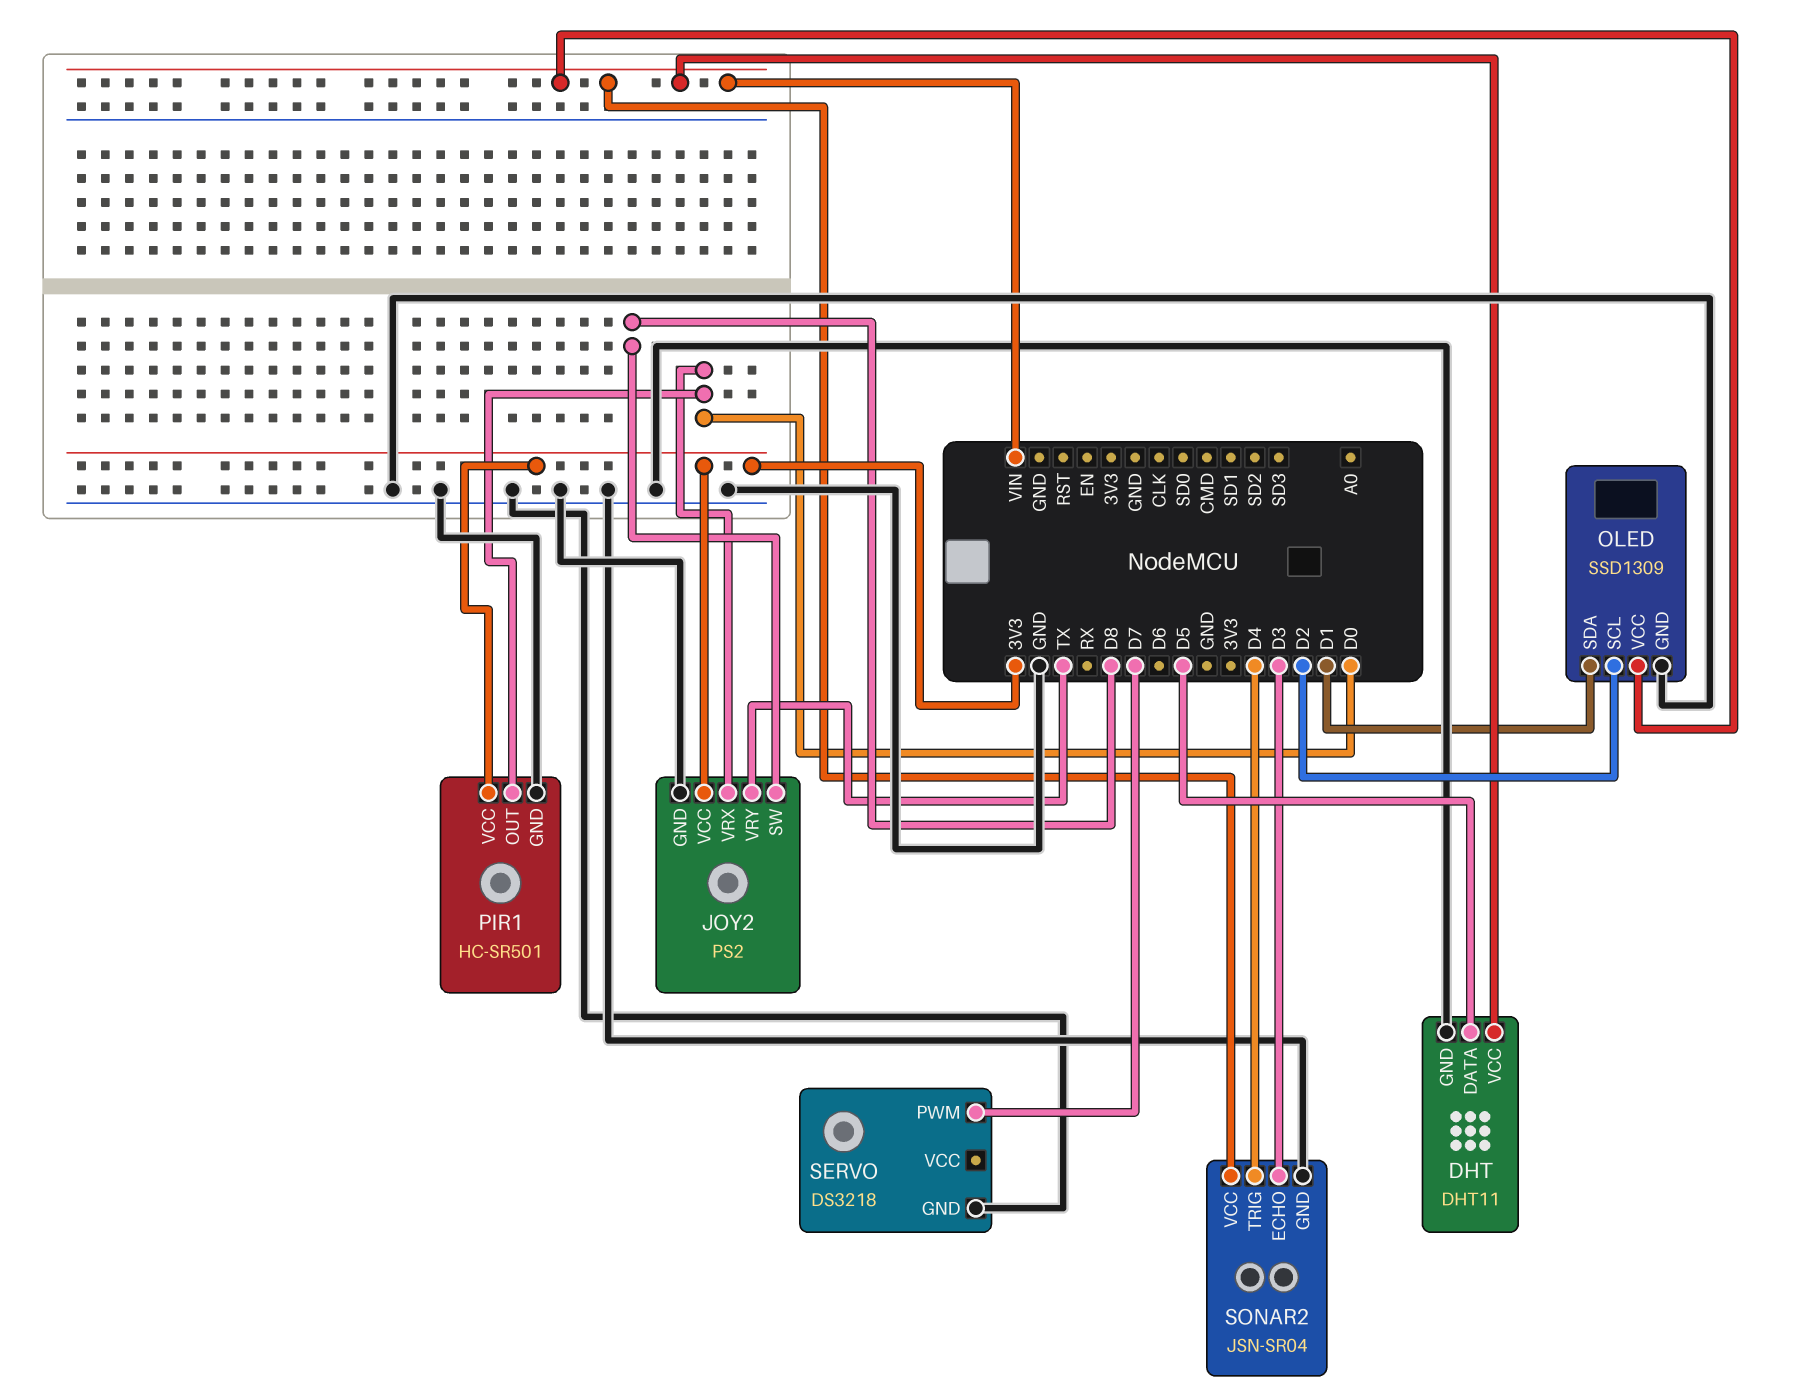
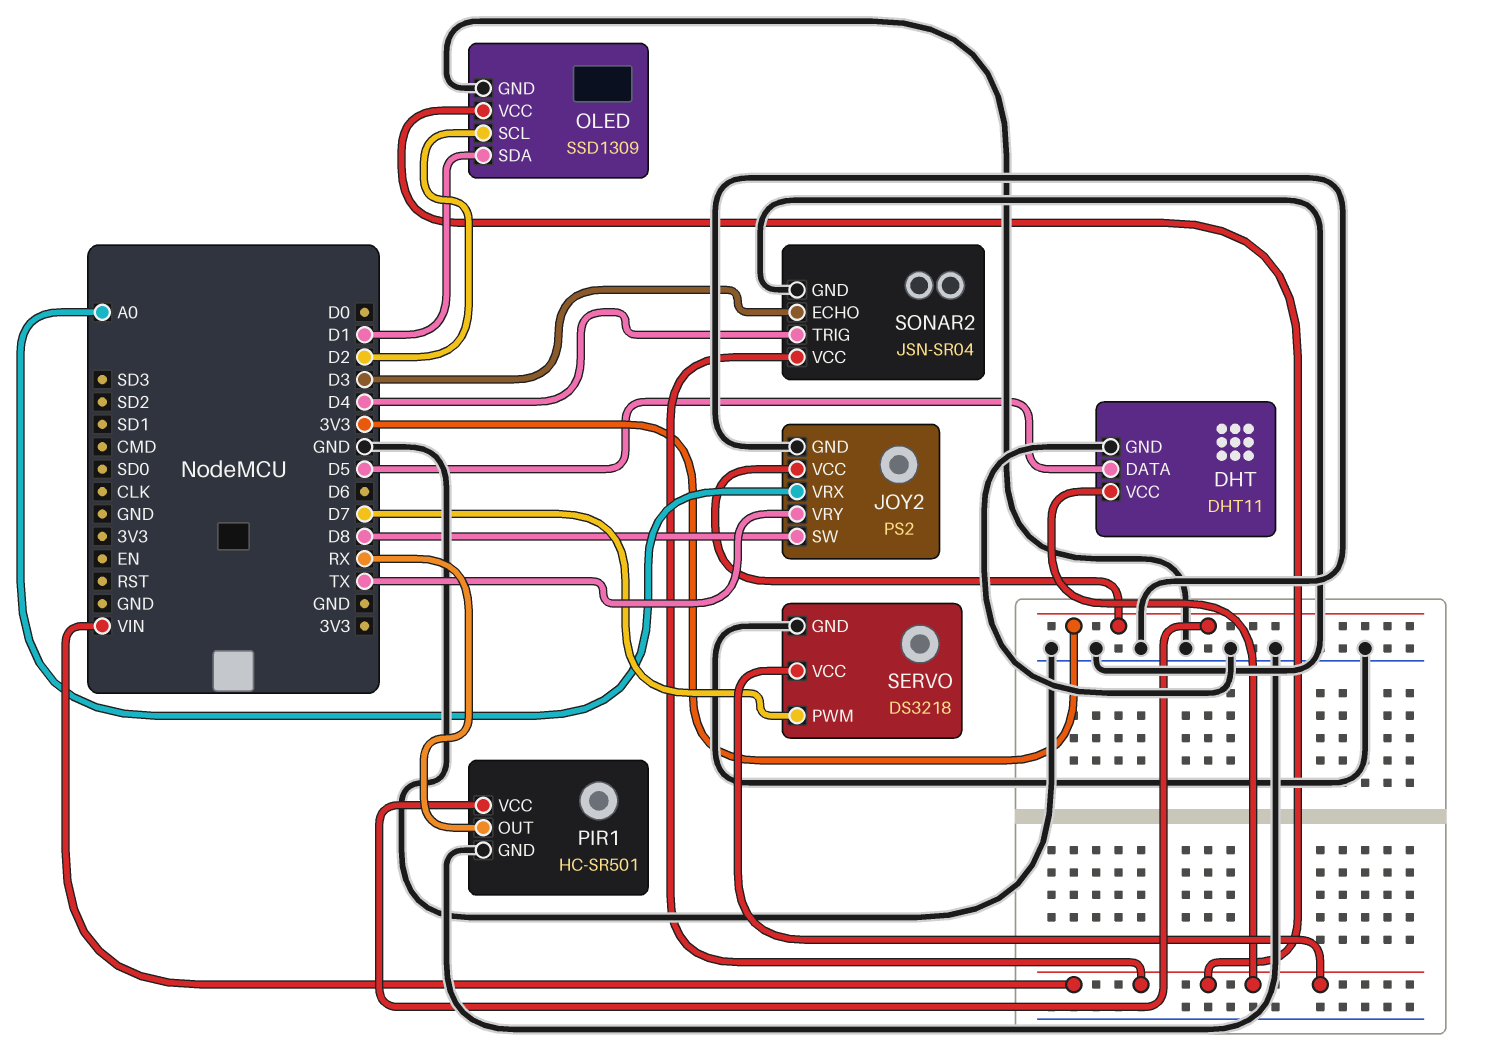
JOY2 pin VRX: D0 -> A0
PIR1 pin OUT: D0 -> RX
SERVO pin VCC: none -> VIN

